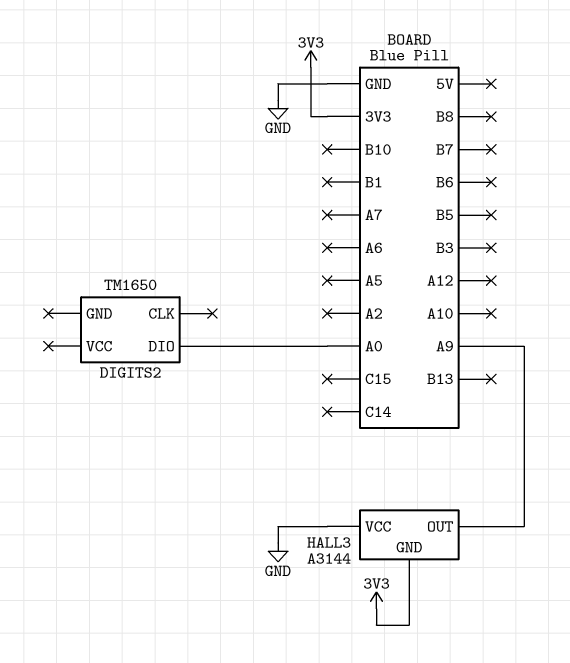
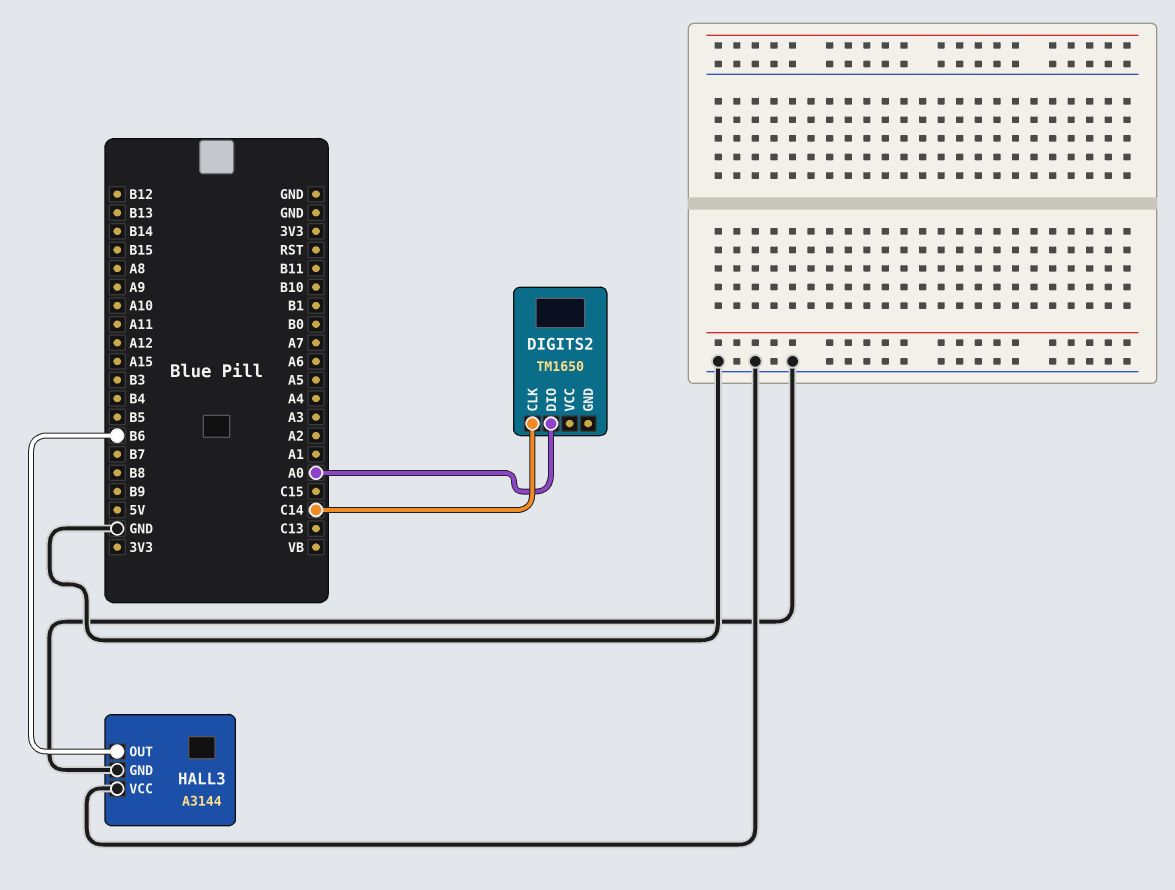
DIGITS2 pin CLK: none -> C14
HALL3 pin GND: 3V3 -> GND
HALL3 pin OUT: A9 -> B6

